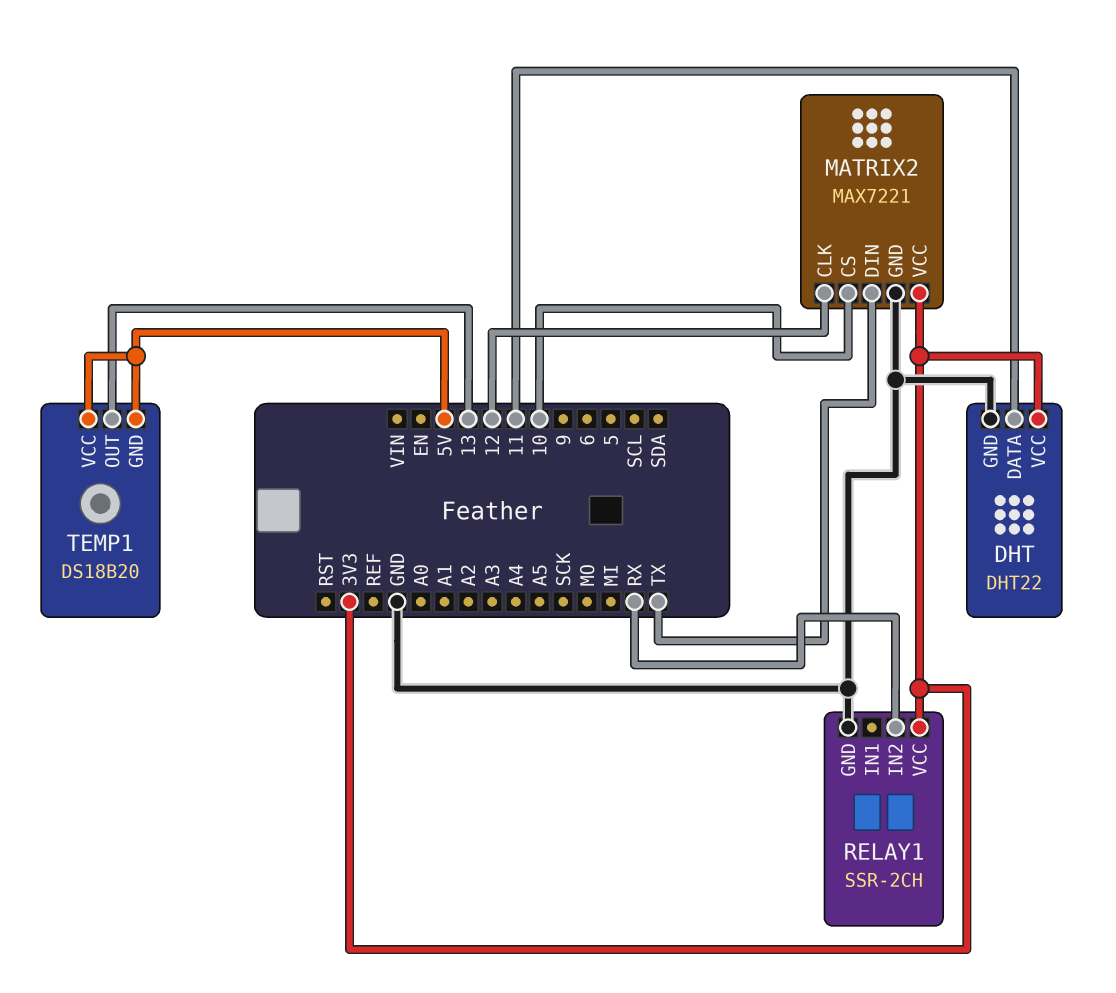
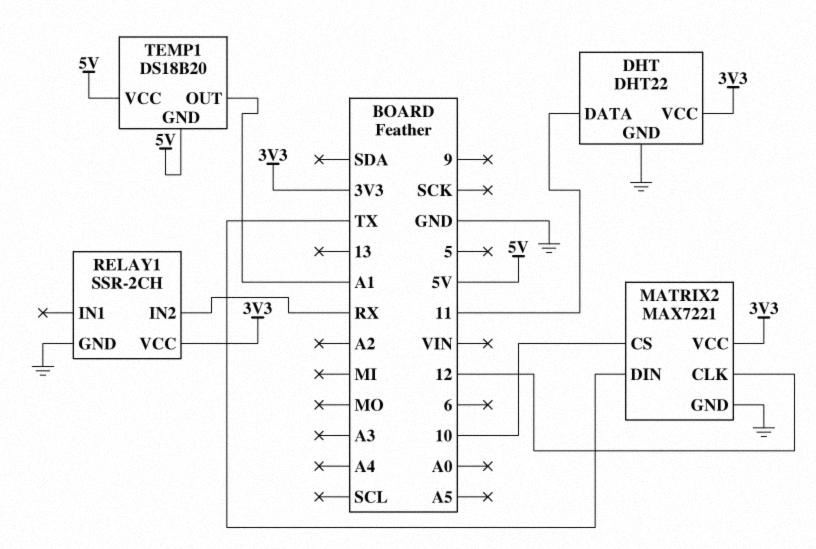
TEMP1 pin OUT: 13 -> A1

